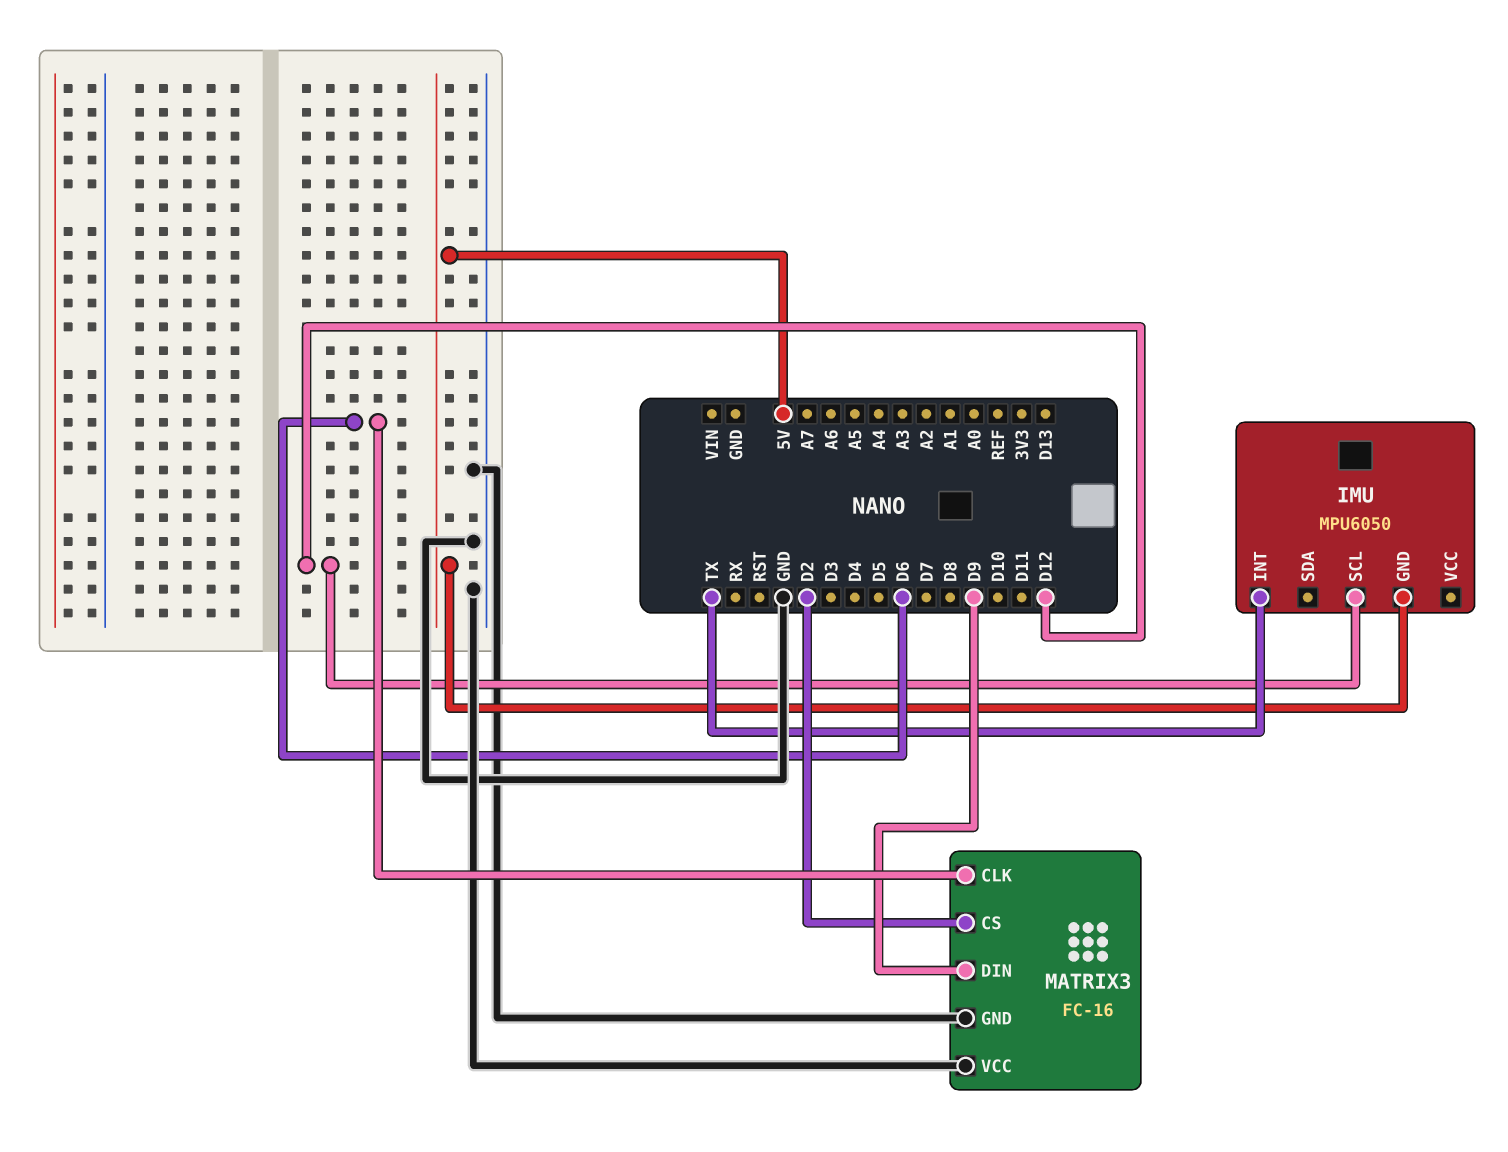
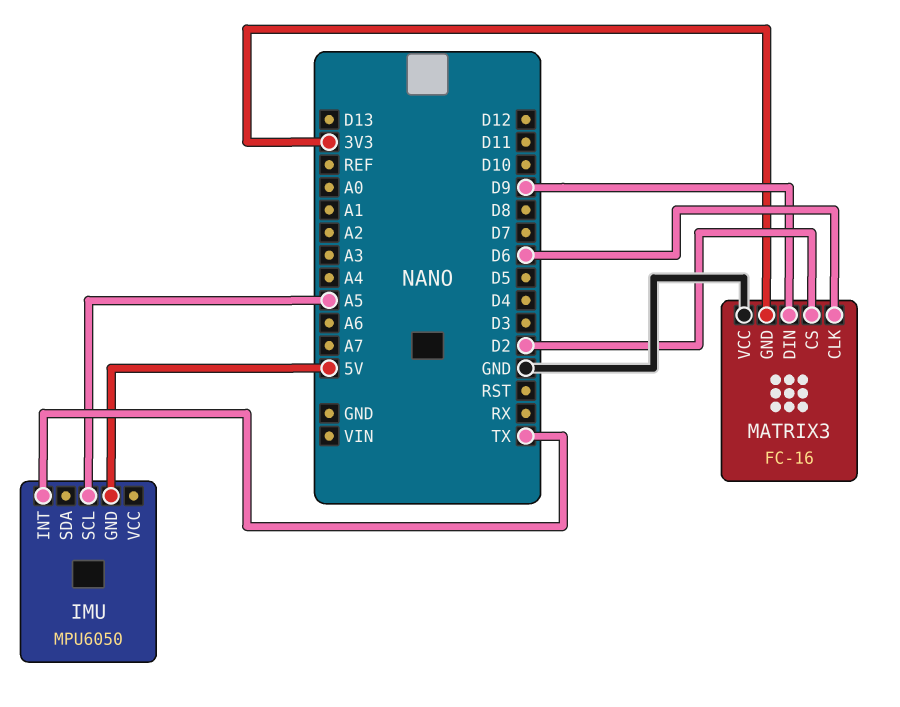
IMU pin SCL: D12 -> A5
MATRIX3 pin GND: GND -> 3V3

